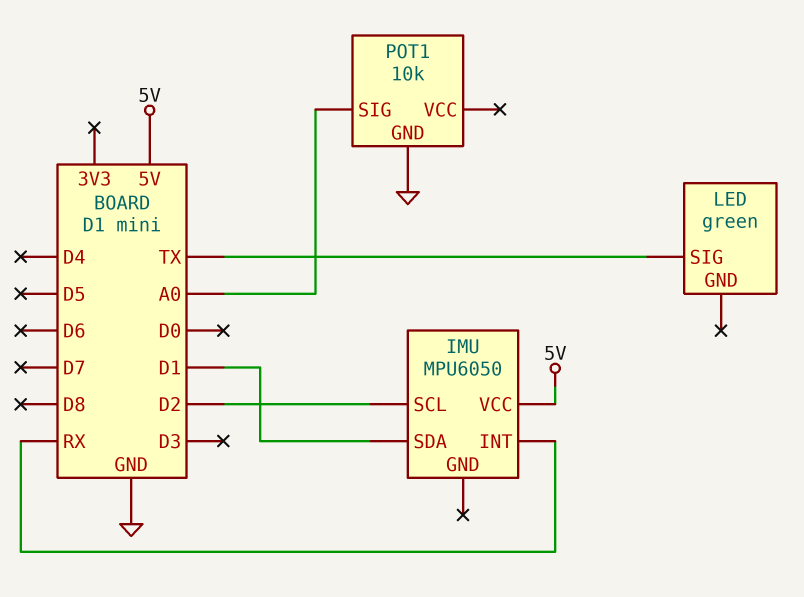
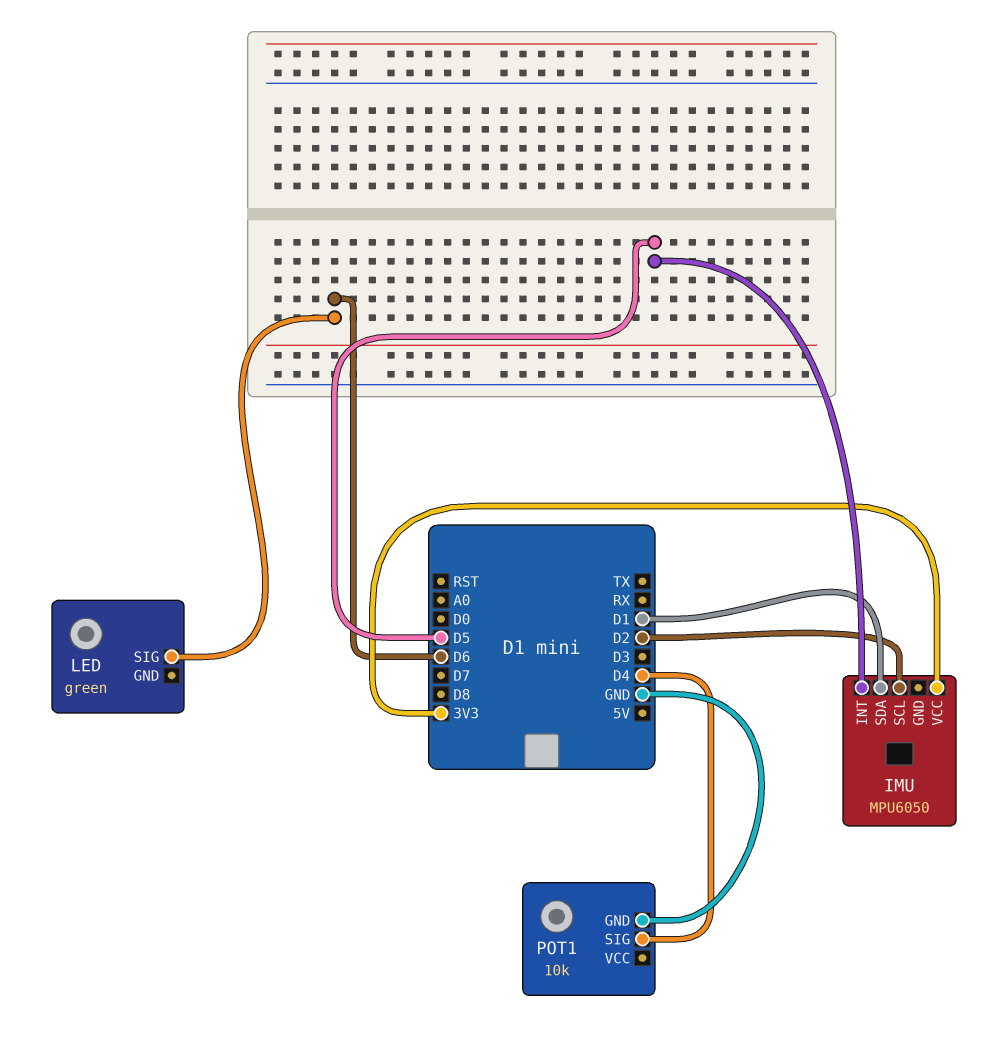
IMU pin INT: RX -> D5
IMU pin VCC: 5V -> 3V3
LED pin SIG: TX -> D6
POT1 pin SIG: A0 -> D4

